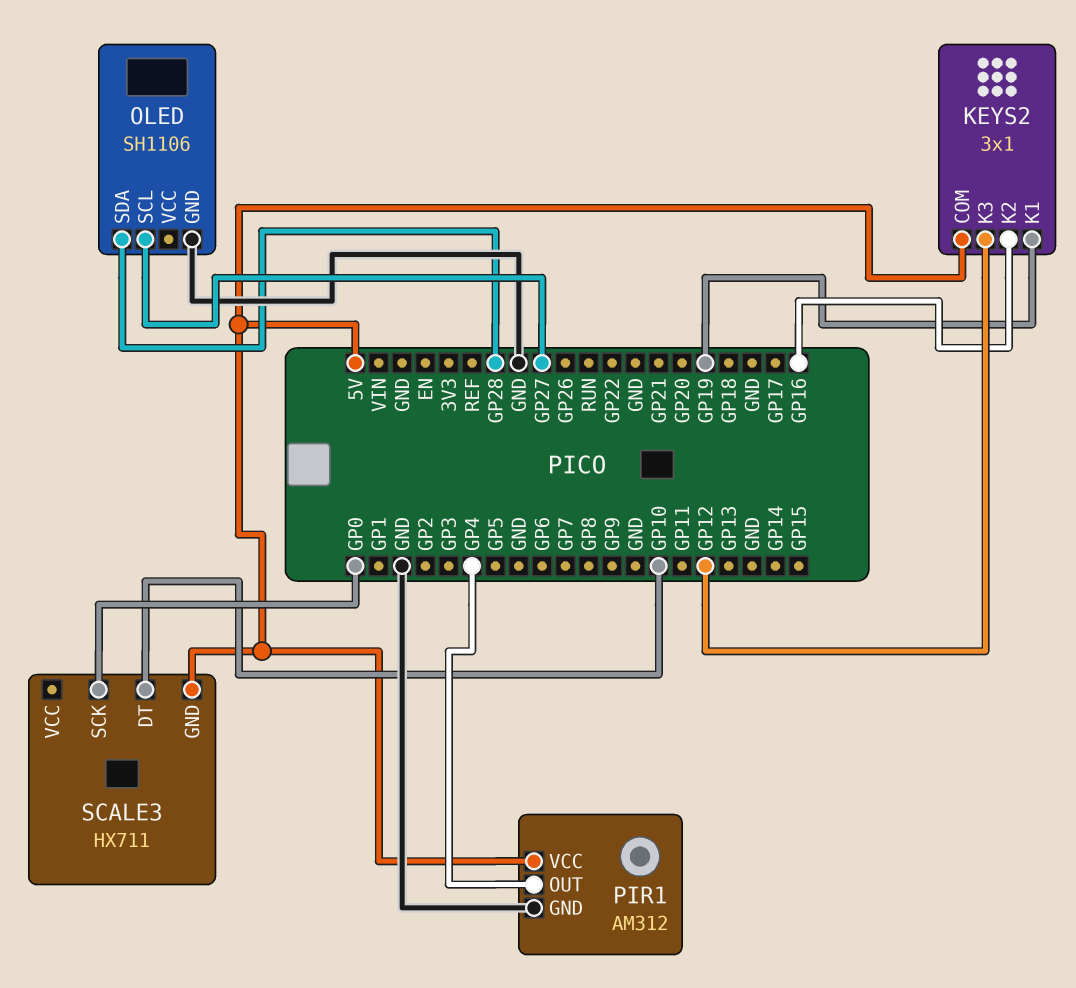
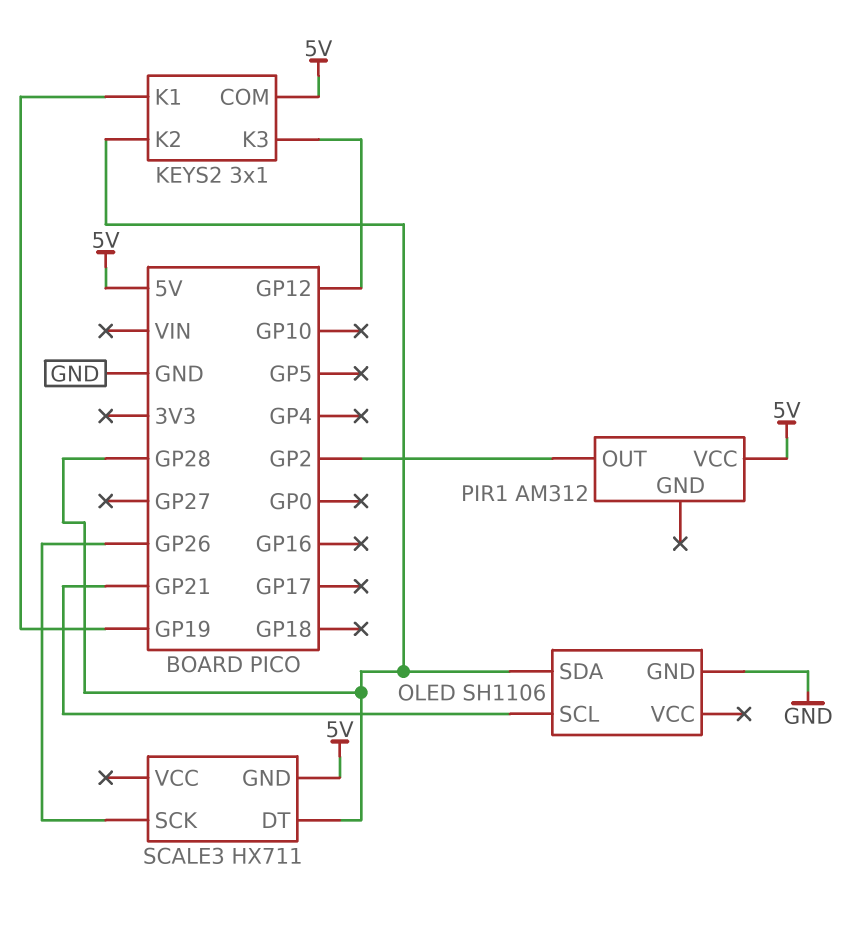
KEYS2 pin K2: GP16 -> GP28
OLED pin SCL: GP27 -> GP21
PIR1 pin GND: GND -> none
PIR1 pin OUT: GP4 -> GP2
SCALE3 pin DT: GP10 -> GP28
SCALE3 pin SCK: GP0 -> GP26

